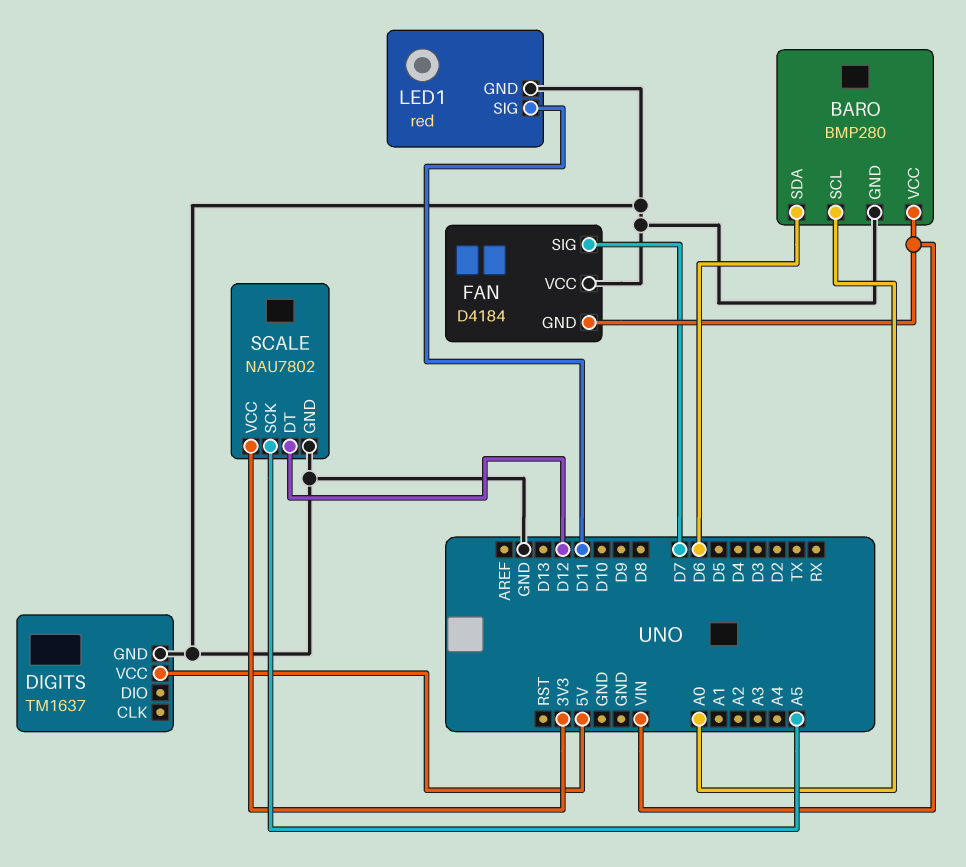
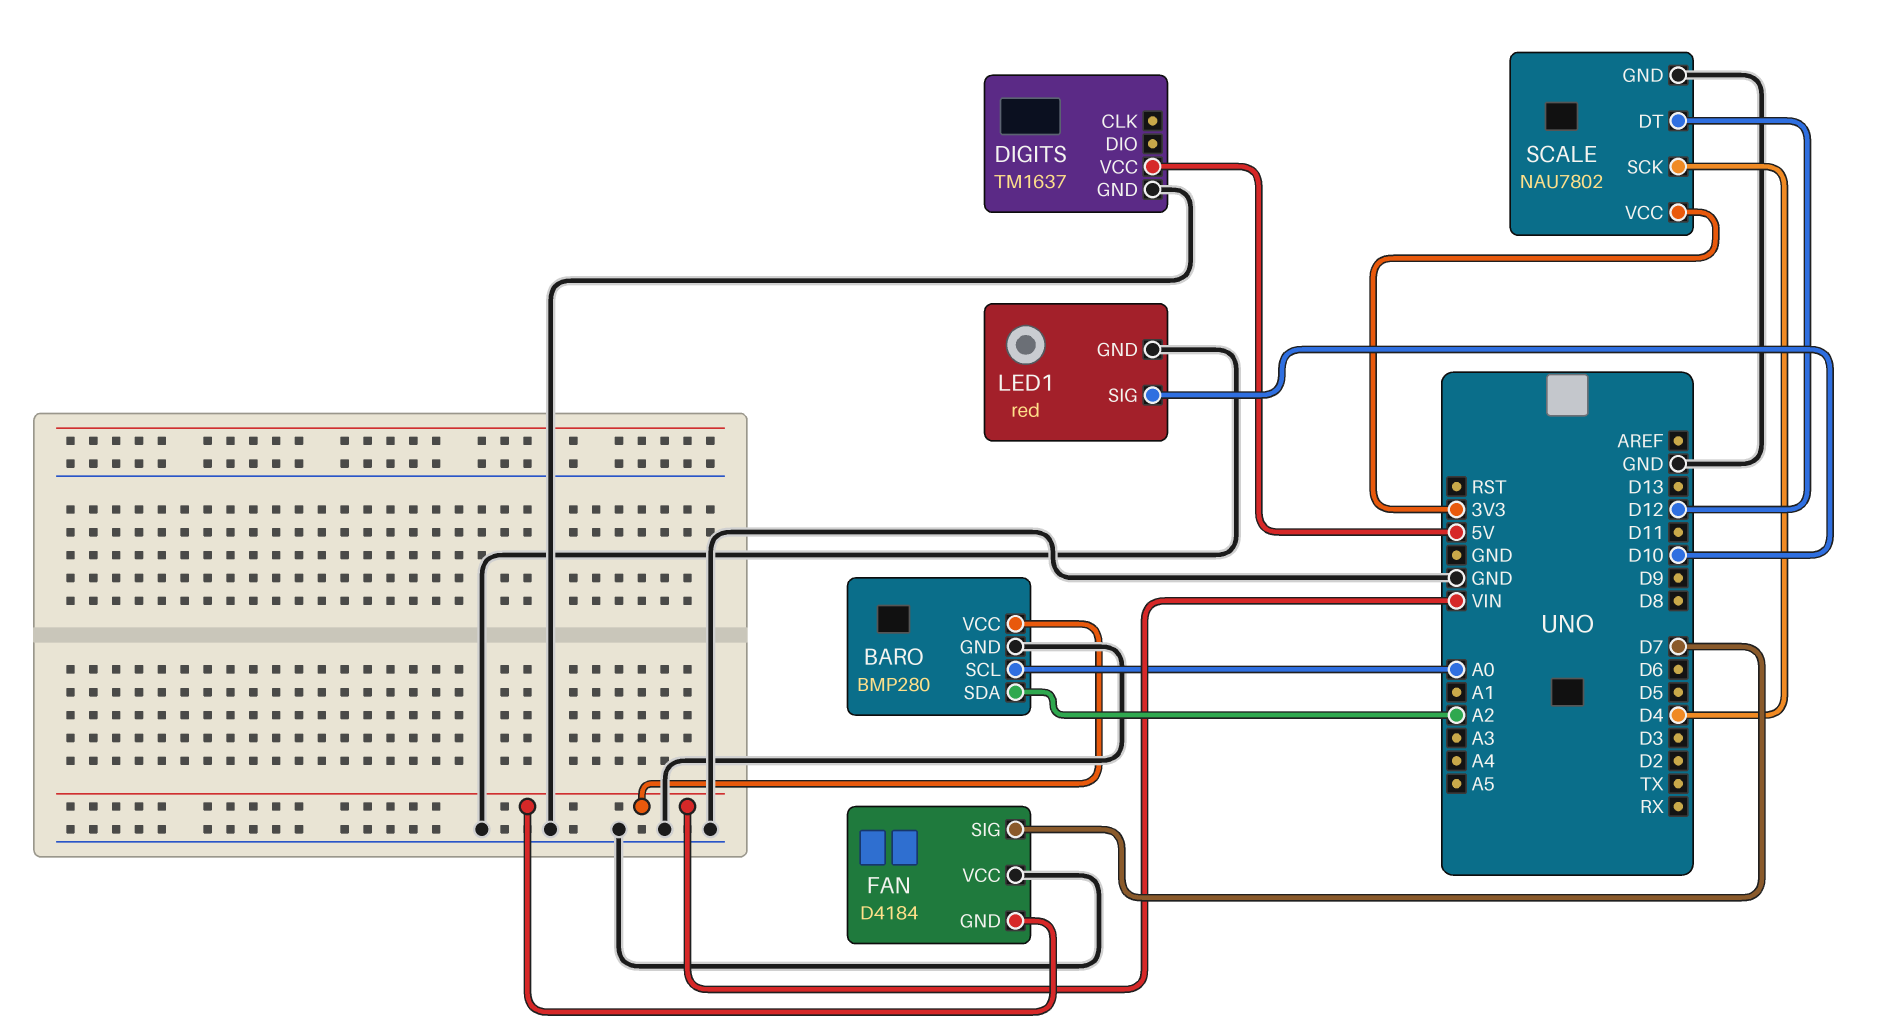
BARO pin SDA: D6 -> A2
LED1 pin SIG: D11 -> D10
SCALE pin SCK: A5 -> D4

